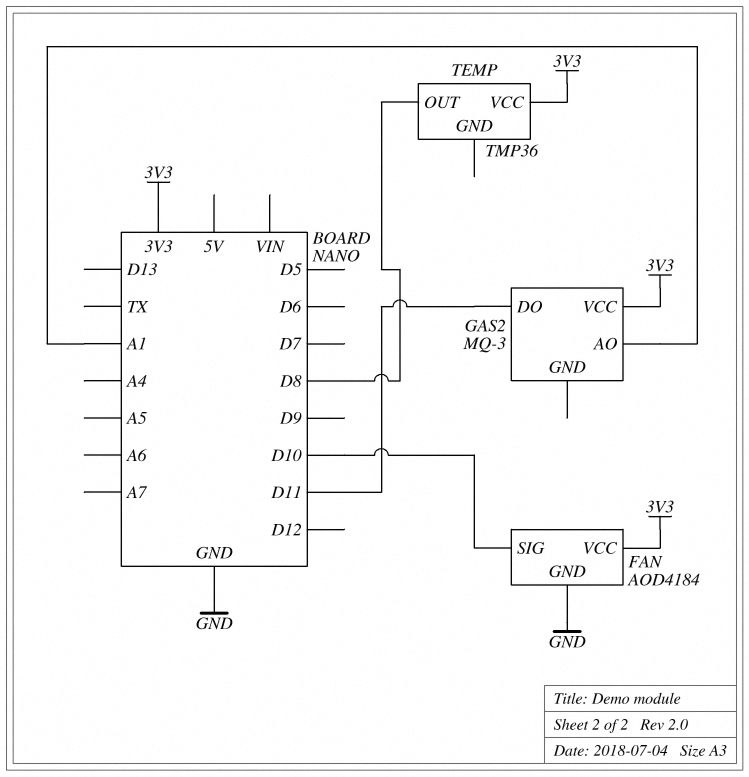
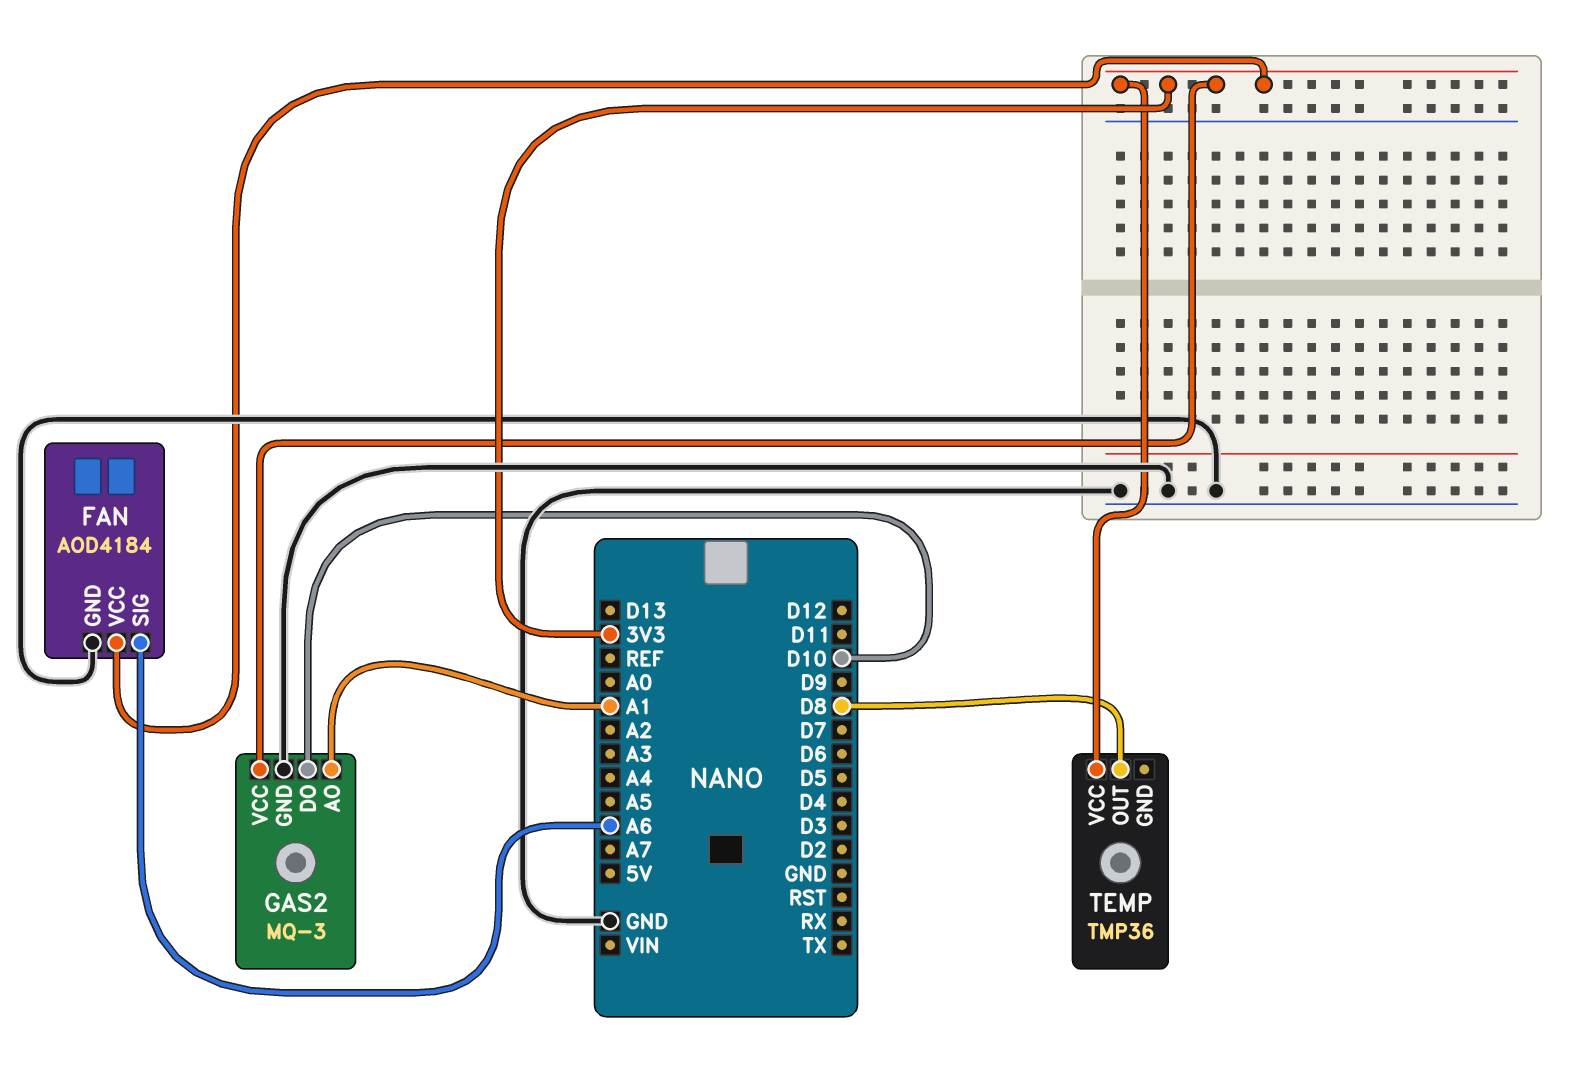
FAN pin SIG: D10 -> A6
GAS2 pin DO: D11 -> D10
GAS2 pin GND: none -> GND

